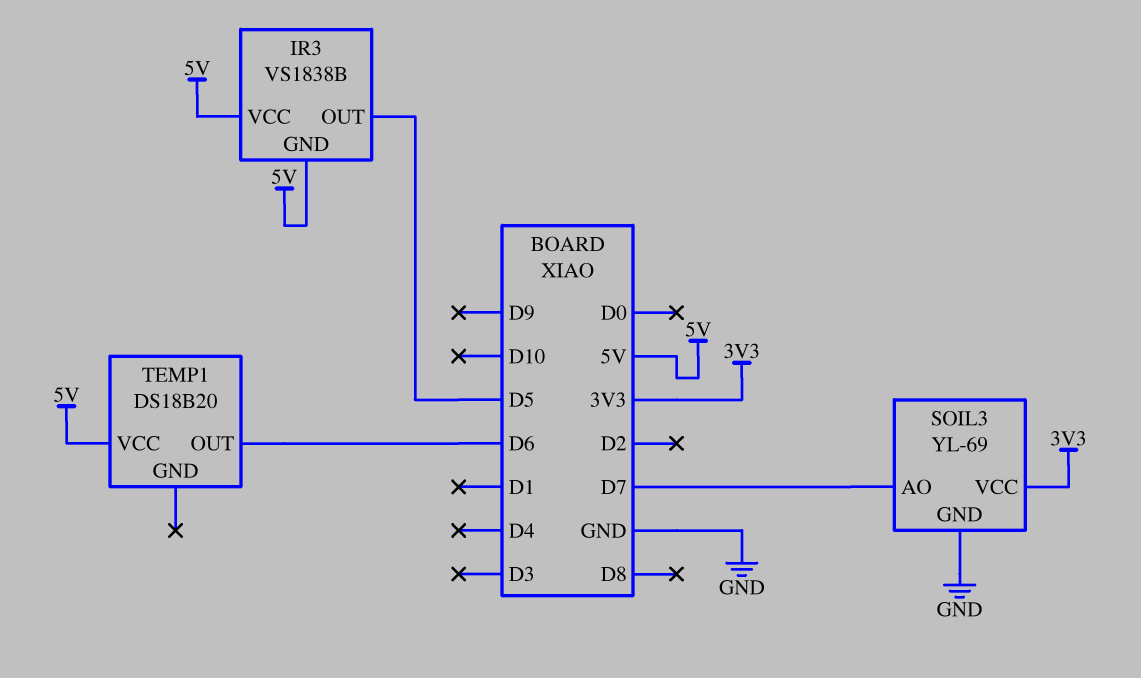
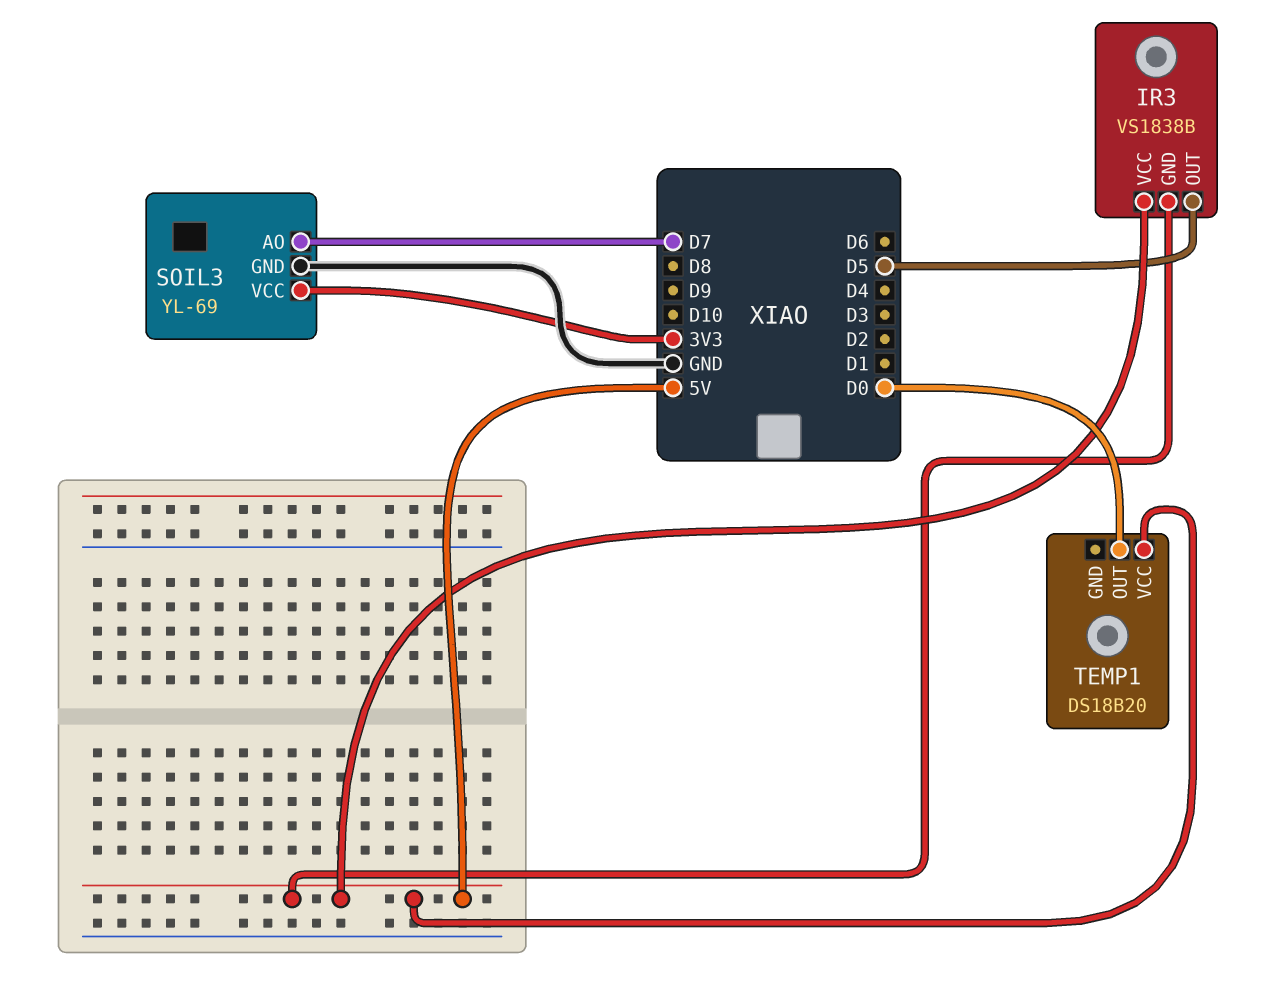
TEMP1 pin OUT: D6 -> D0

